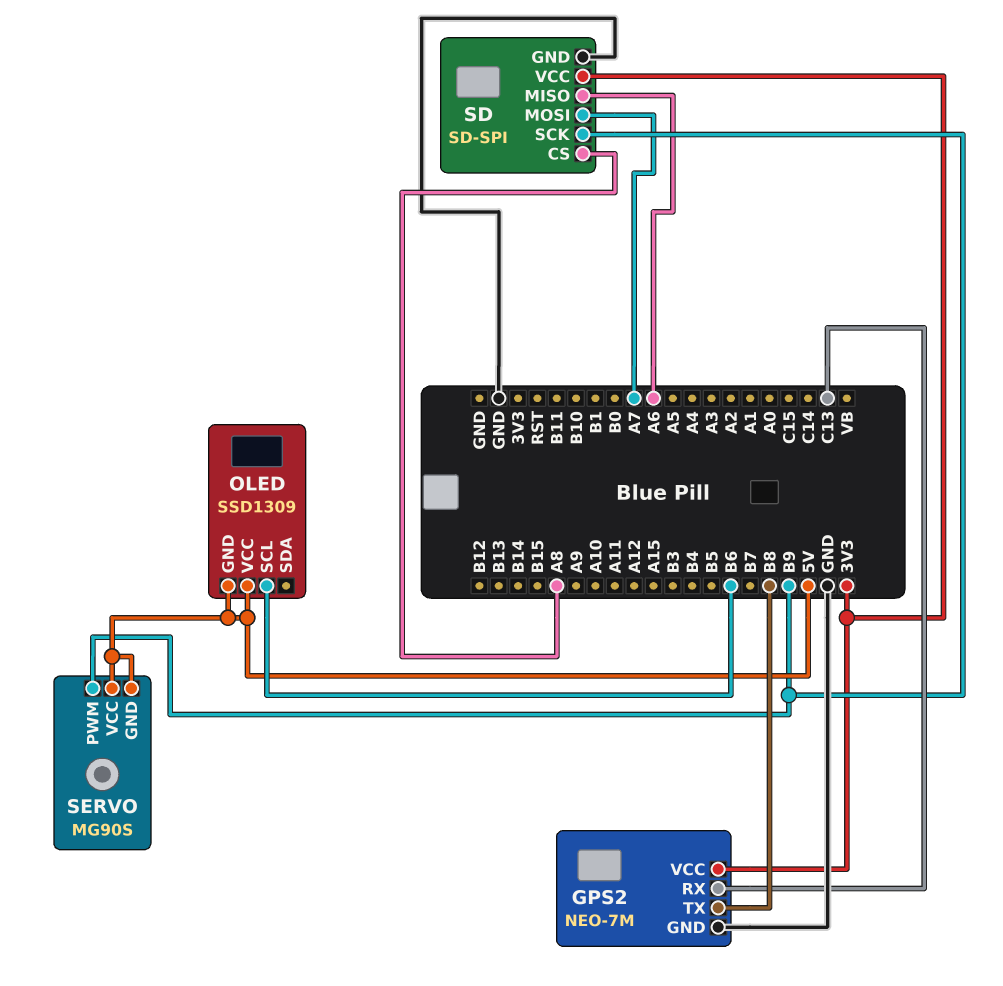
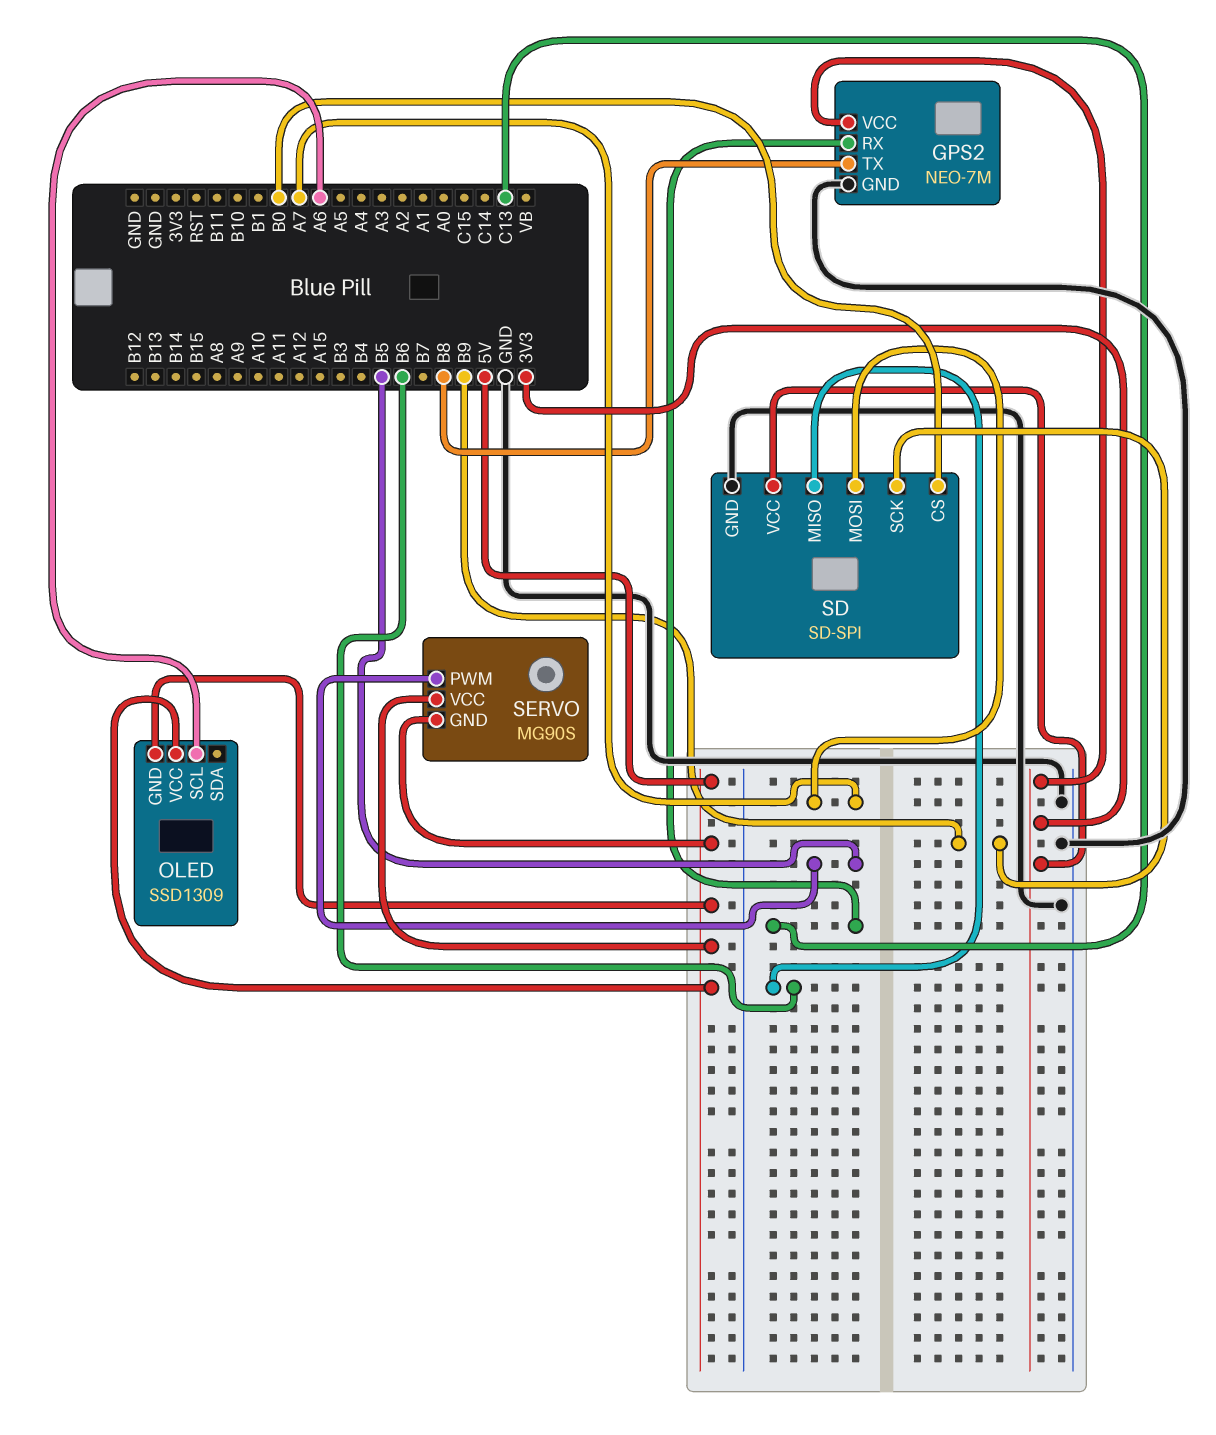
OLED pin SCL: B6 -> A6
SD pin CS: A8 -> B0
SD pin MISO: A6 -> B6
SERVO pin PWM: B9 -> B5

